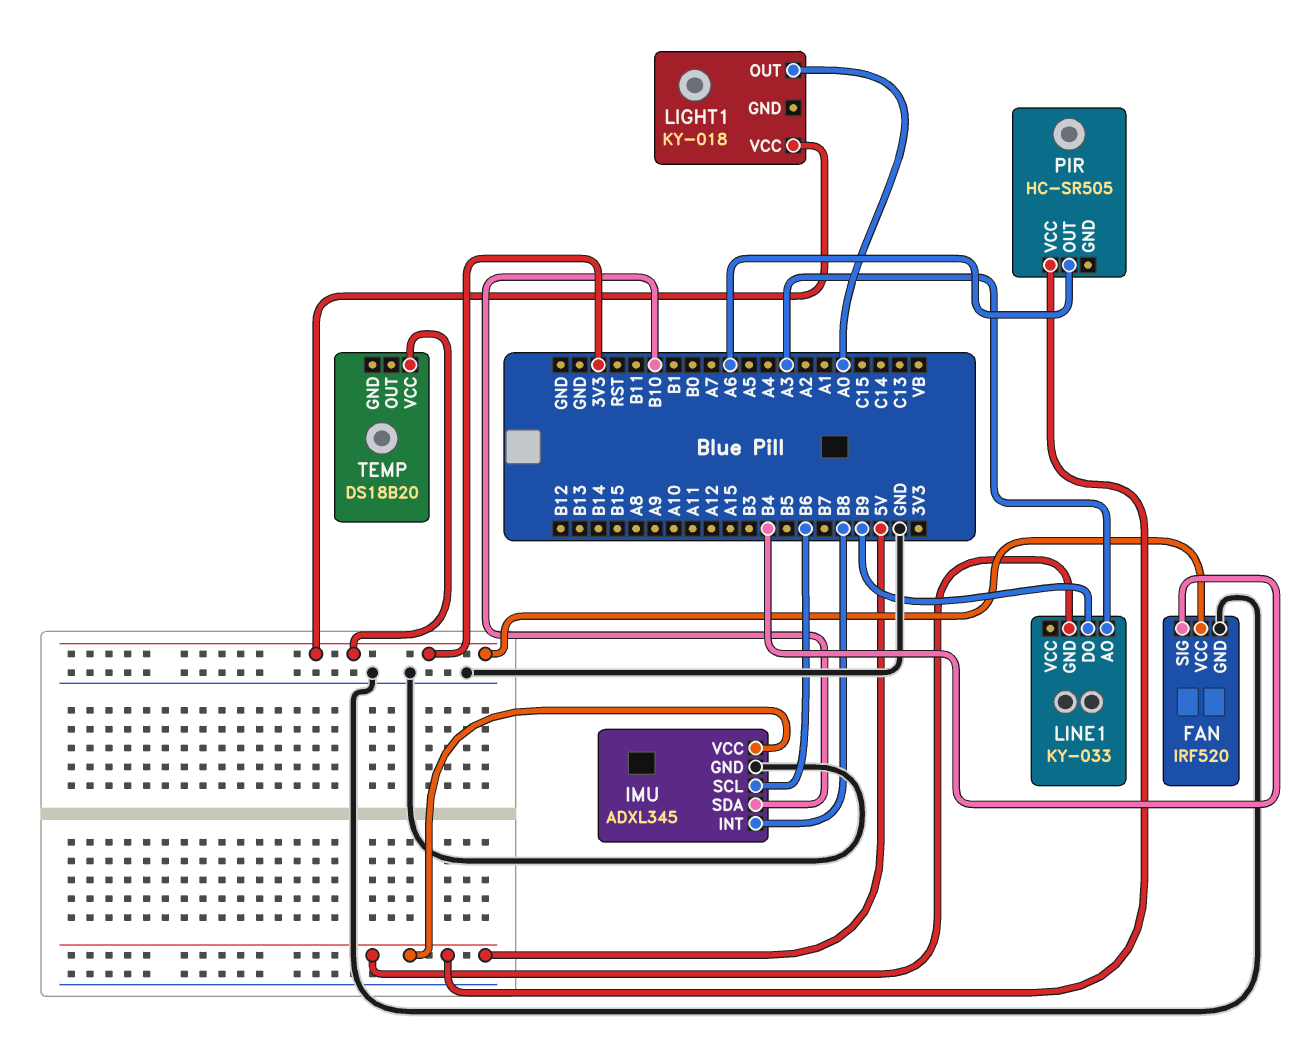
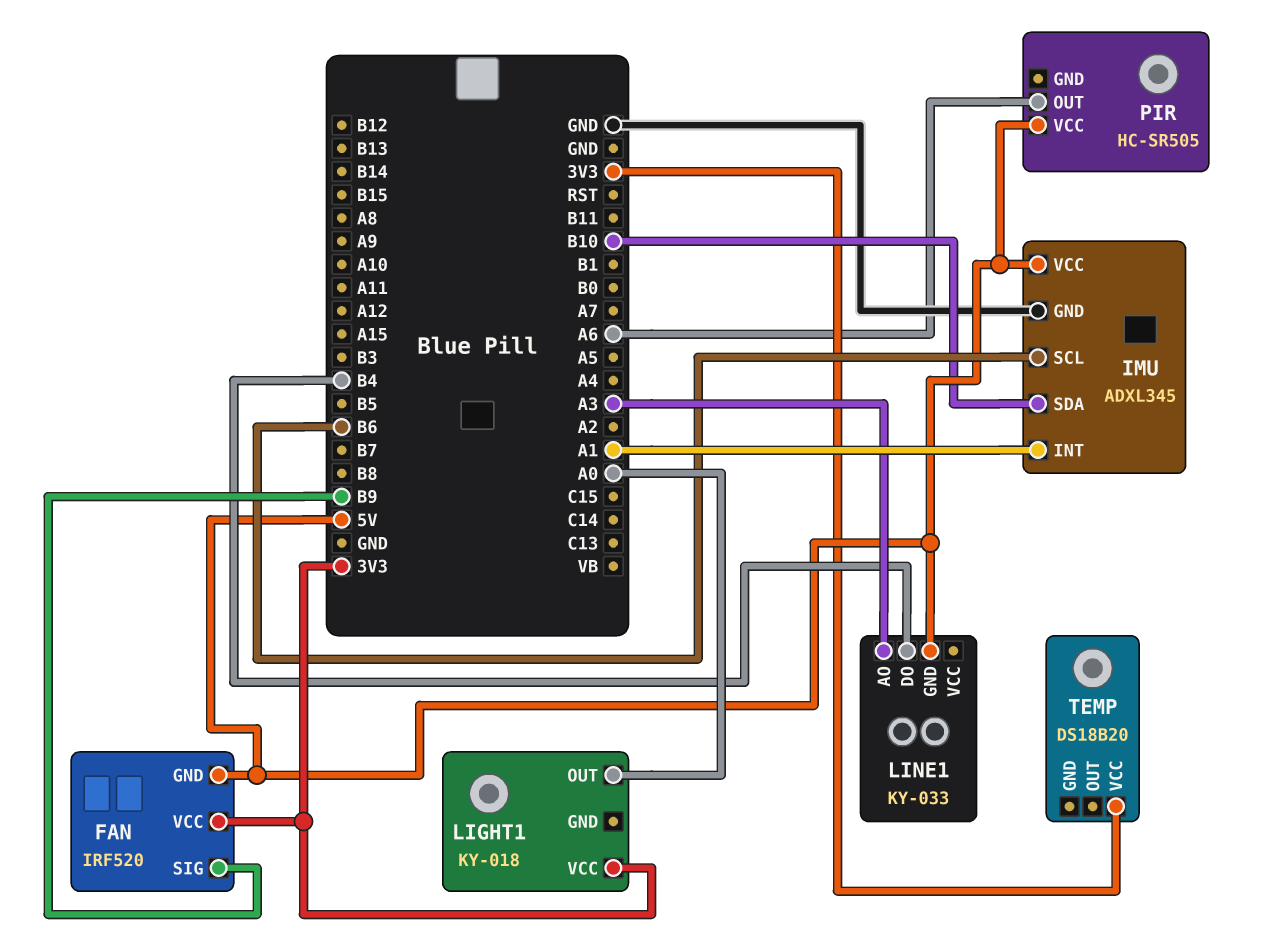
FAN pin GND: GND -> 5V
FAN pin SIG: B4 -> B9
IMU pin INT: B8 -> A1
LINE1 pin DO: B9 -> B4

